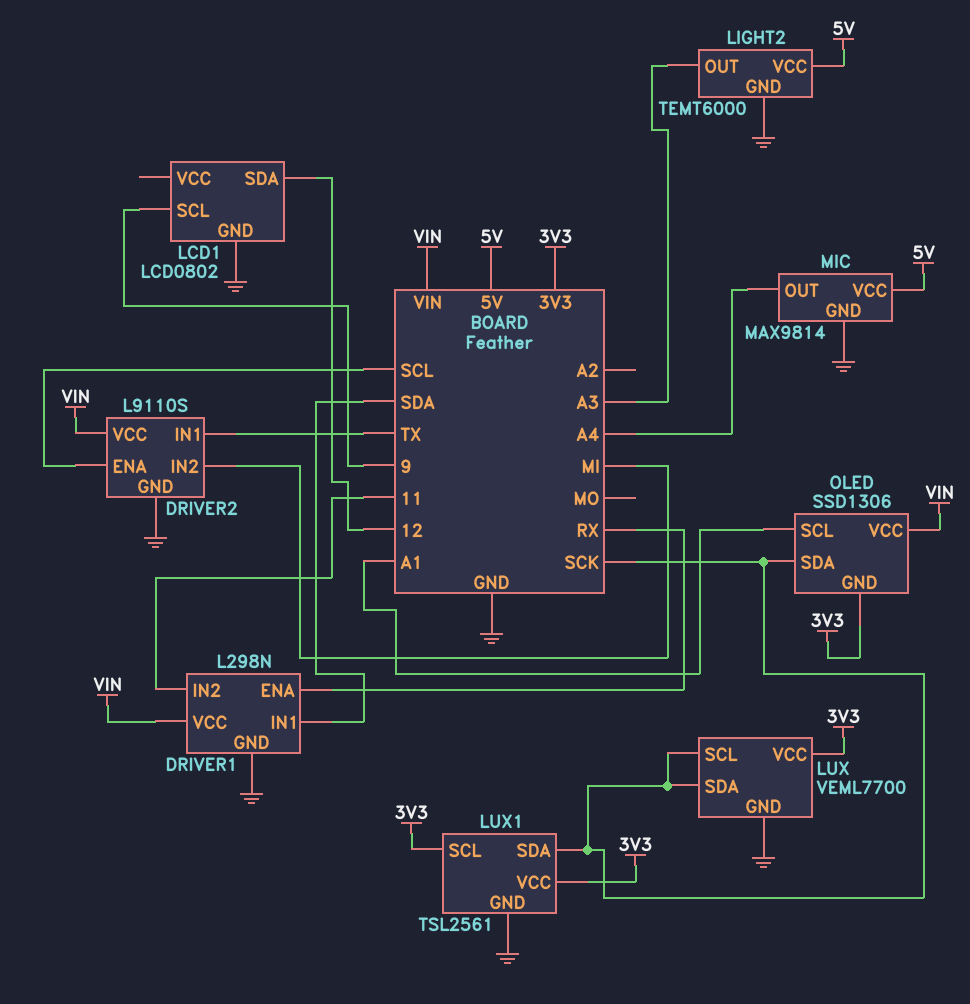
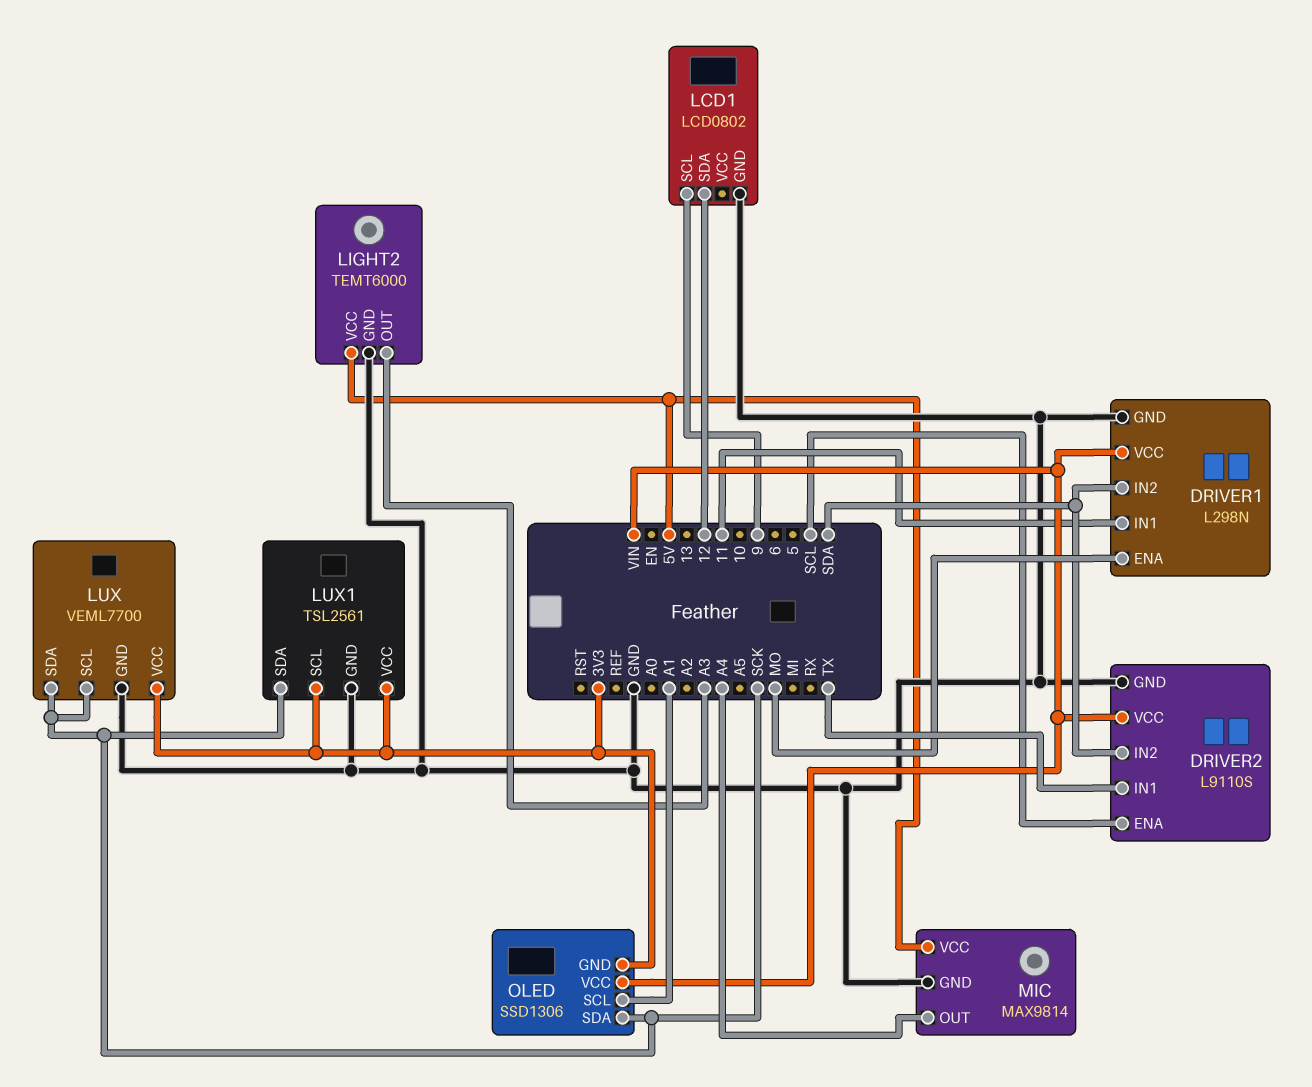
DRIVER1 pin ENA: RX -> MO
DRIVER1 pin IN1: SDA -> 11
DRIVER1 pin IN2: 11 -> SDA
DRIVER2 pin IN2: MI -> SDA

